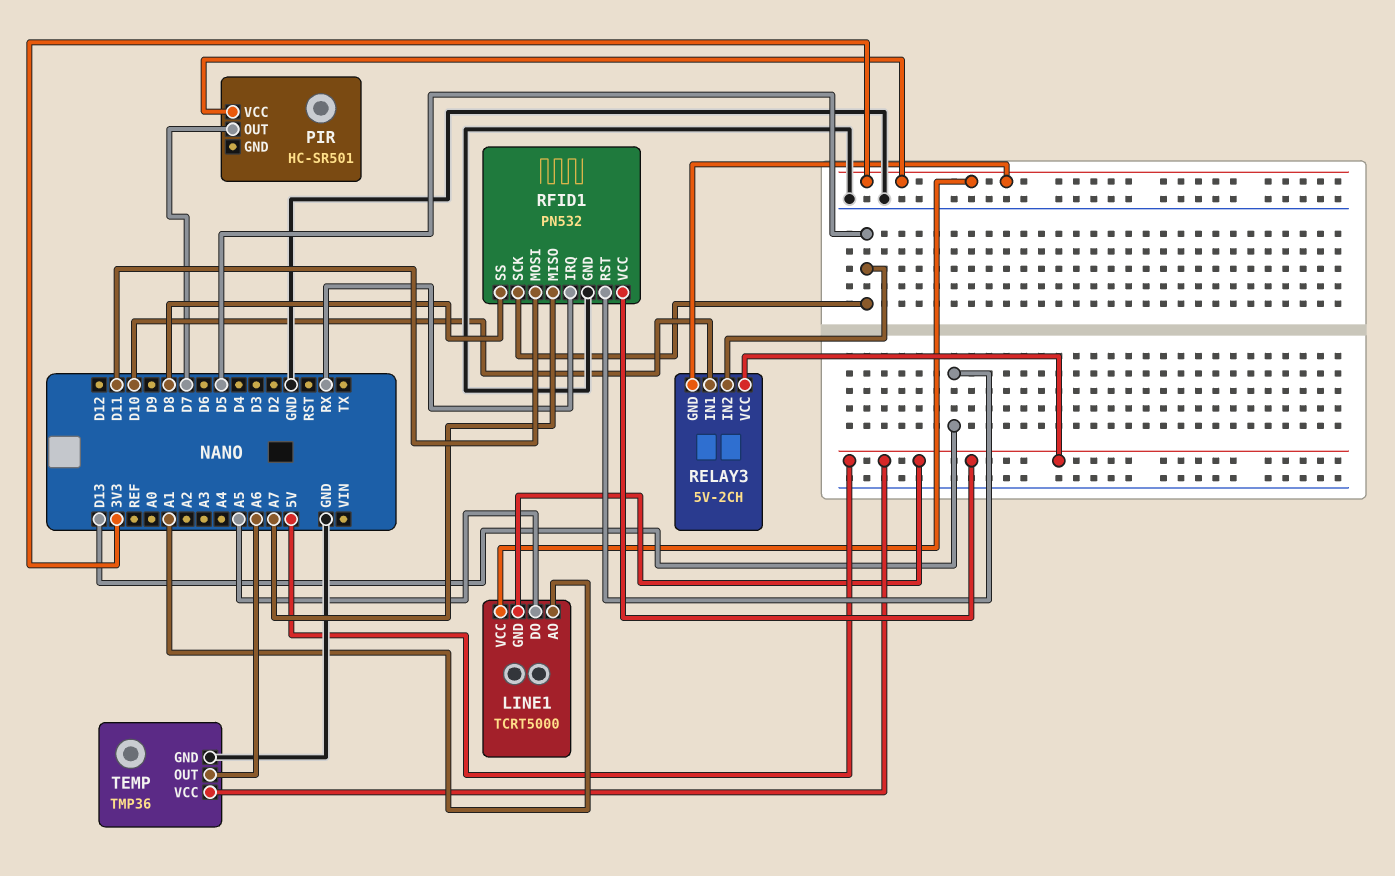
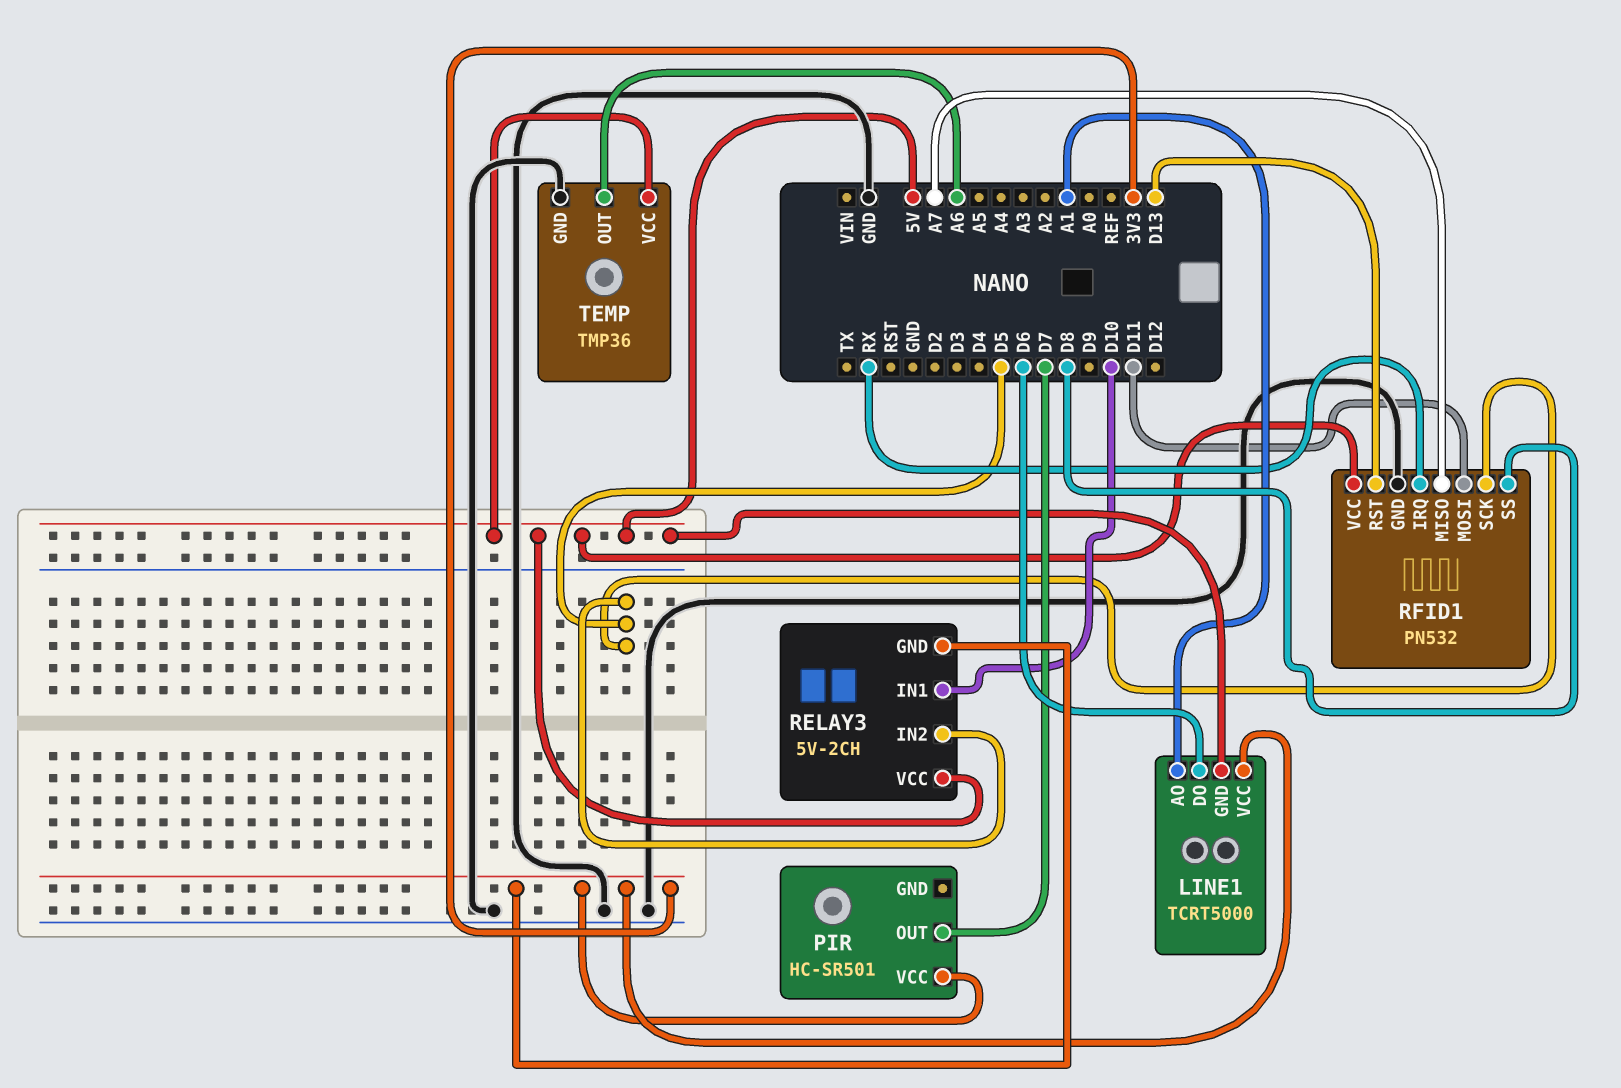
LINE1 pin DO: A5 -> D6

